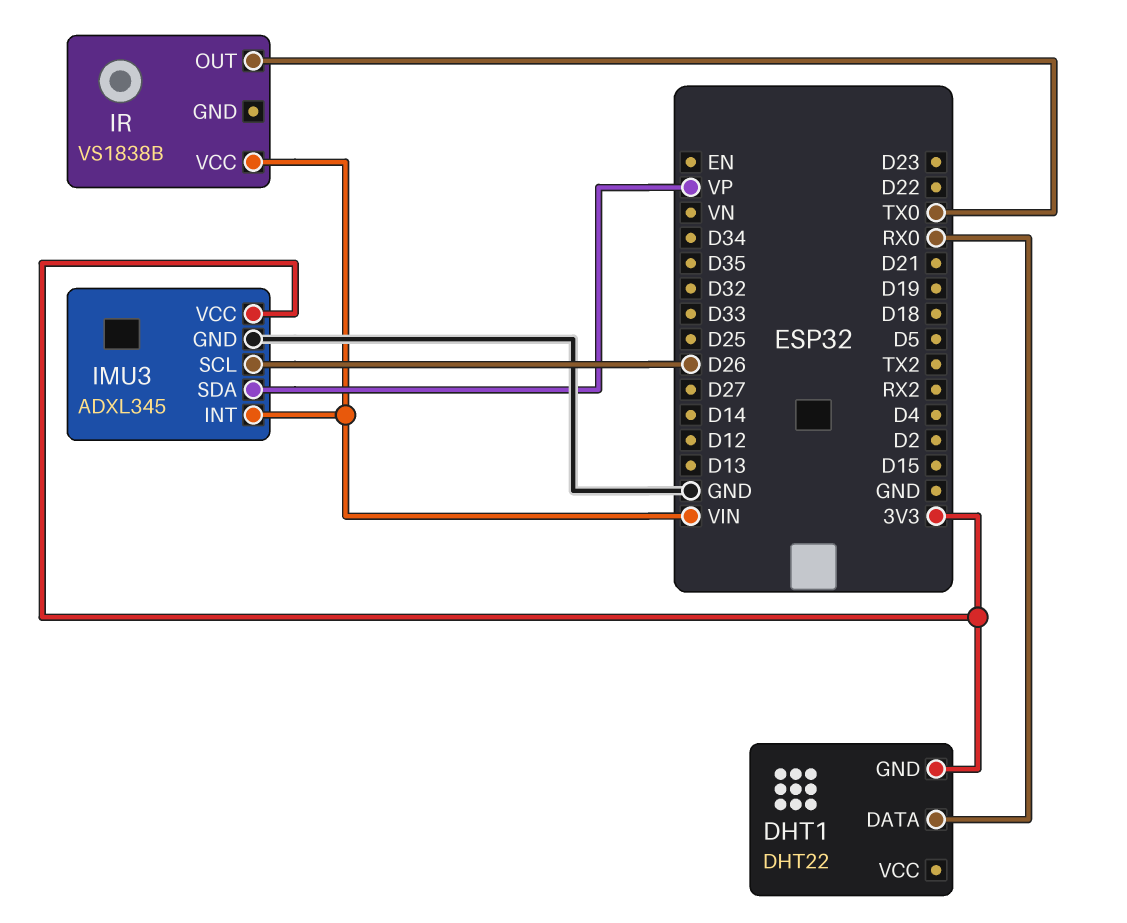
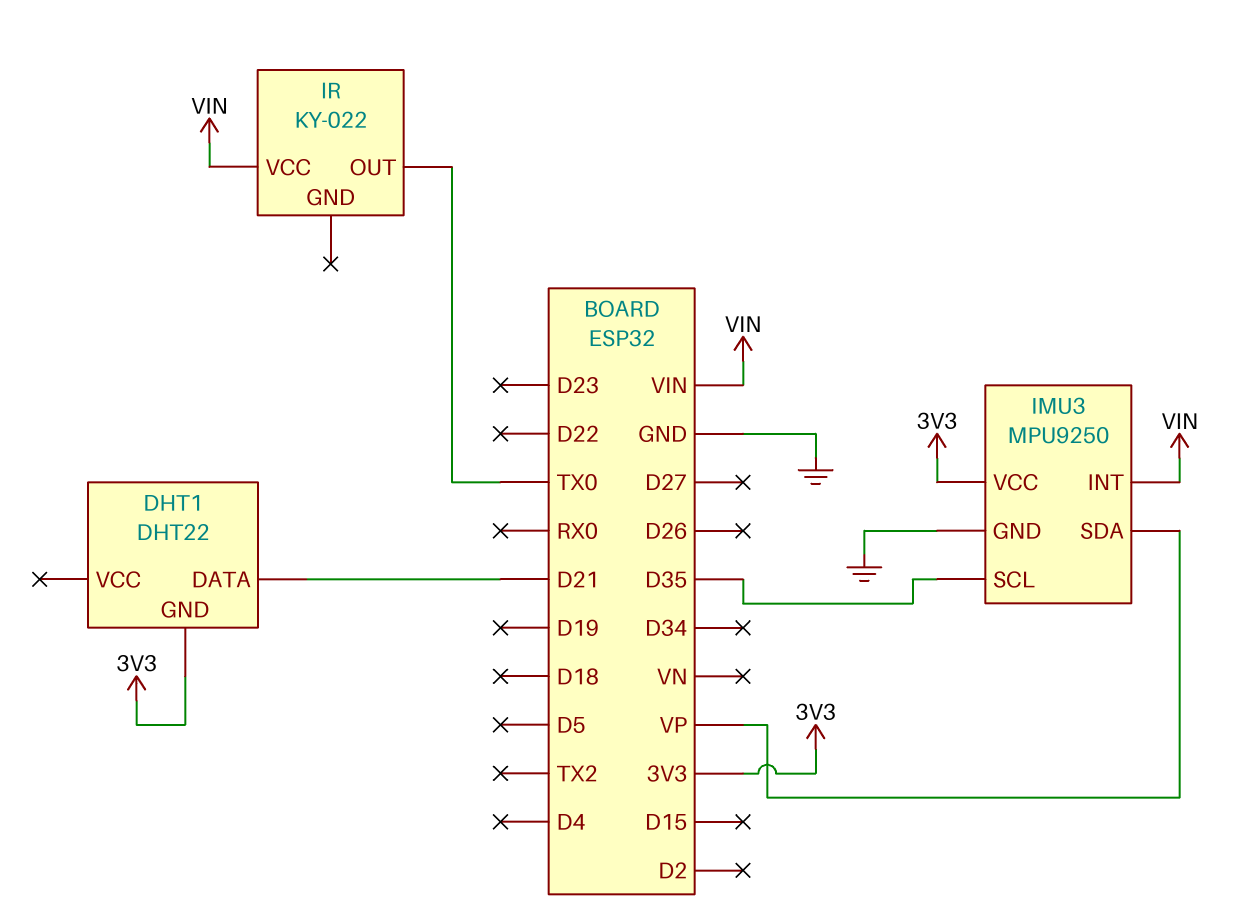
DHT1 pin DATA: RX0 -> D21
IMU3: ADXL345 -> MPU9250
IMU3 pin SCL: D26 -> D35
IR: VS1838B -> KY-022

